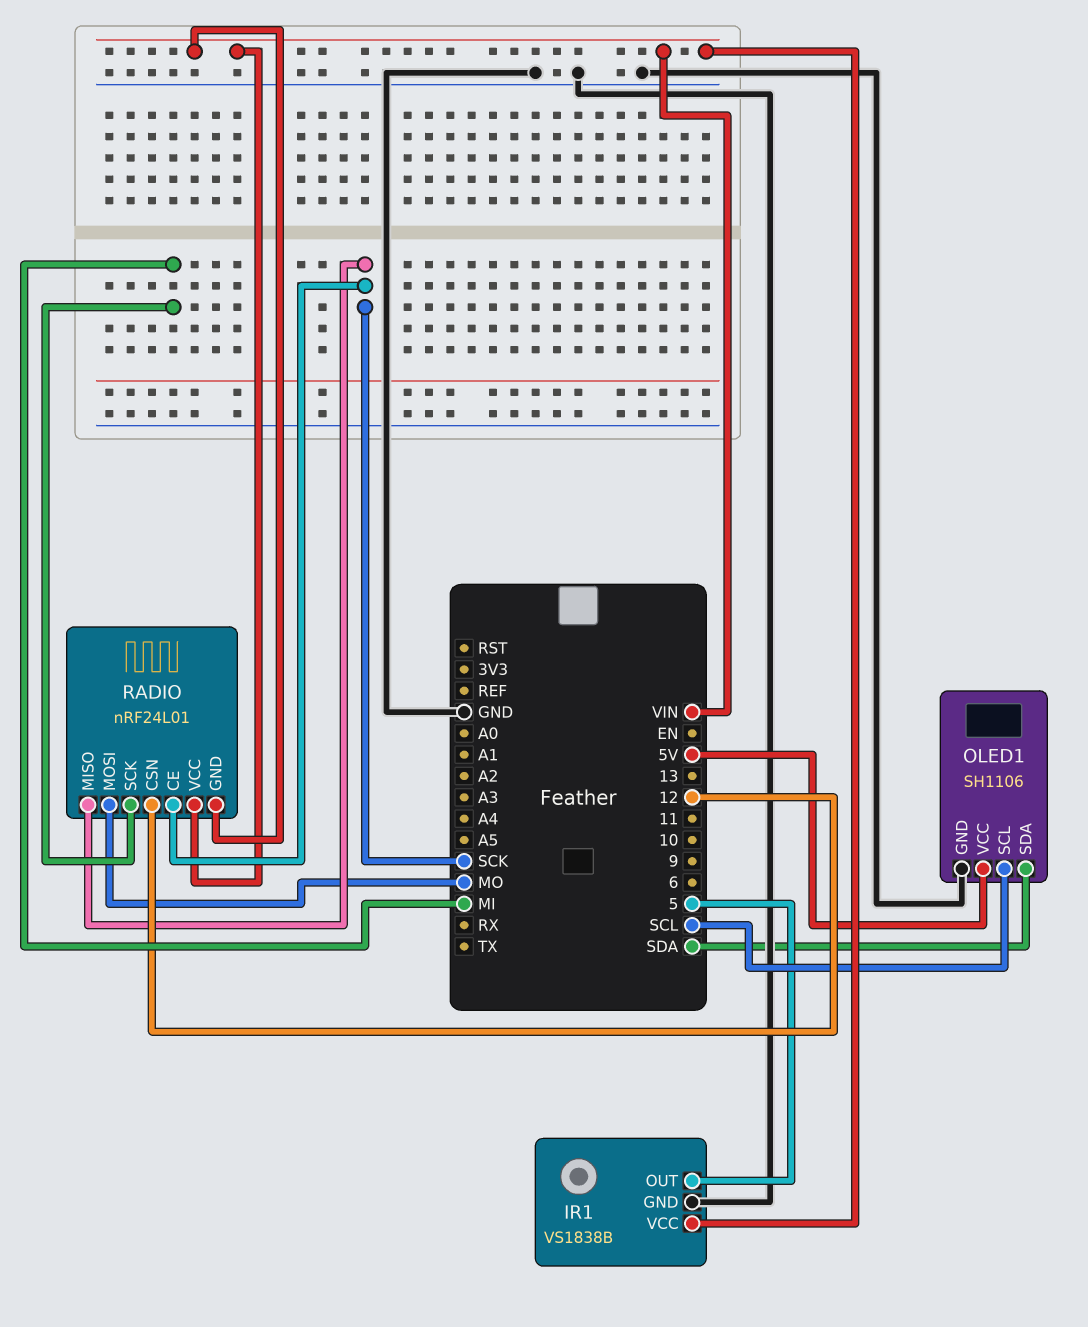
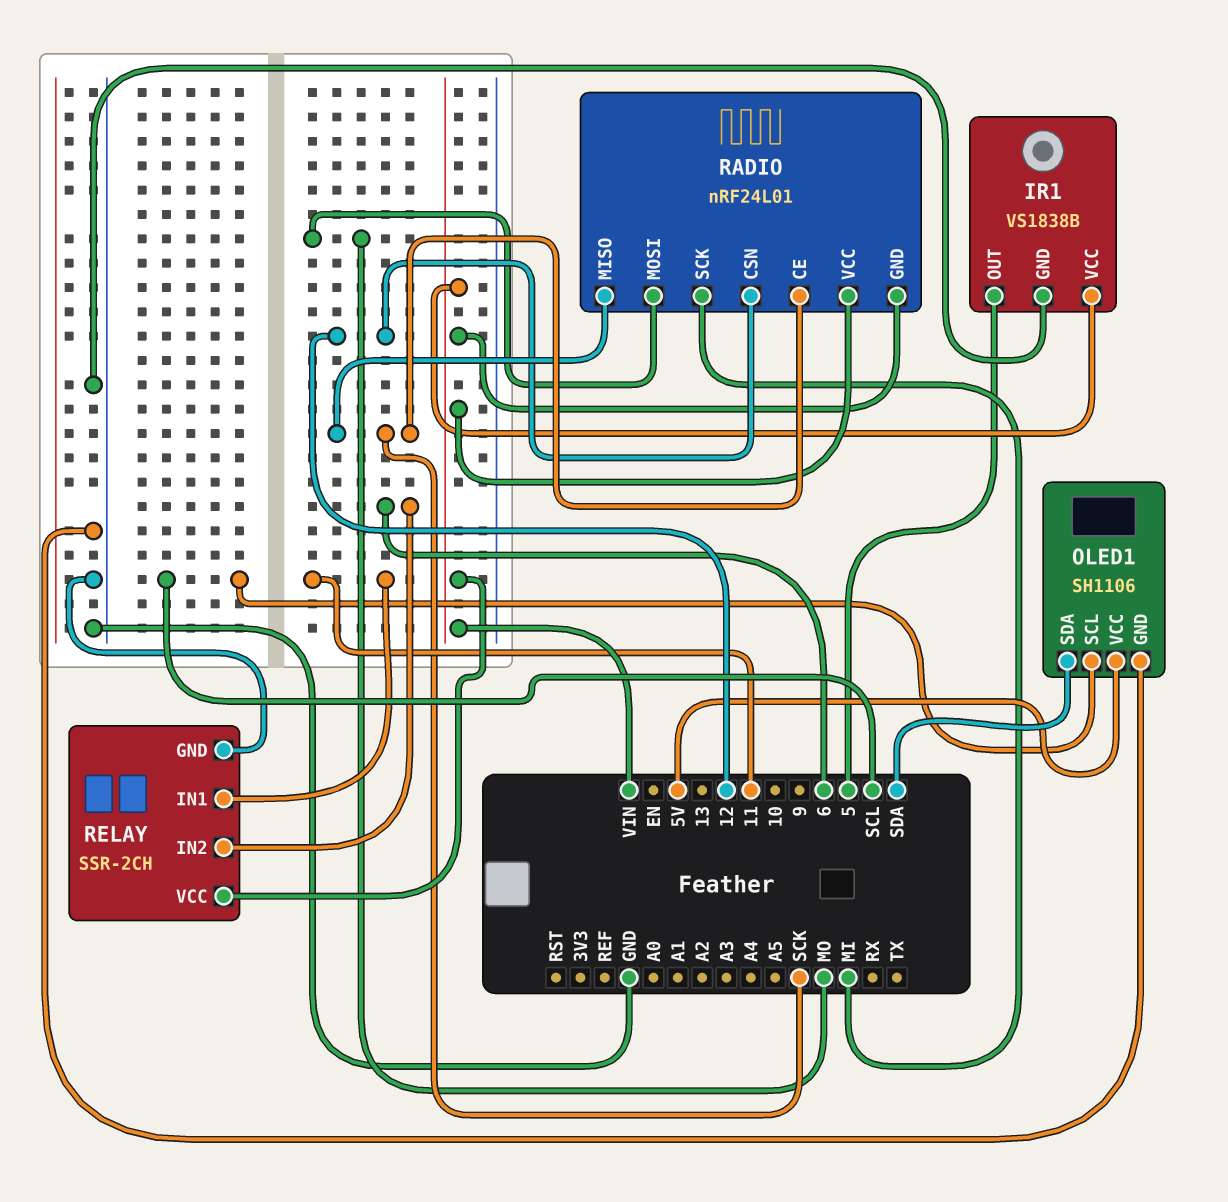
RELAY: none -> SSR-2CH
RELAY pin GND: none -> GND
RELAY pin IN1: none -> 11
RELAY pin IN2: none -> 6
RELAY pin VCC: none -> VIN

